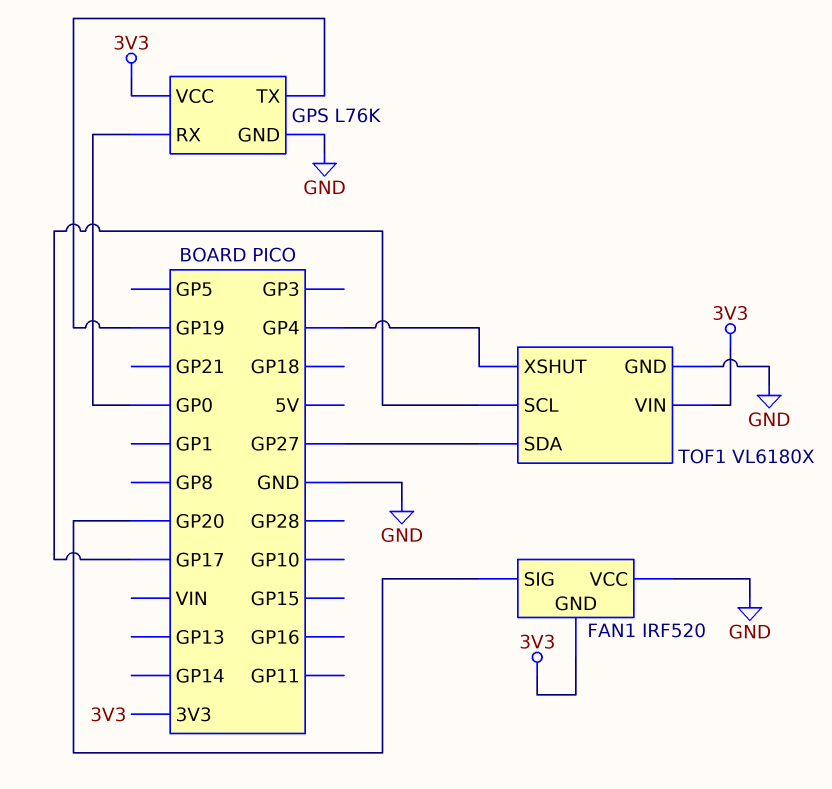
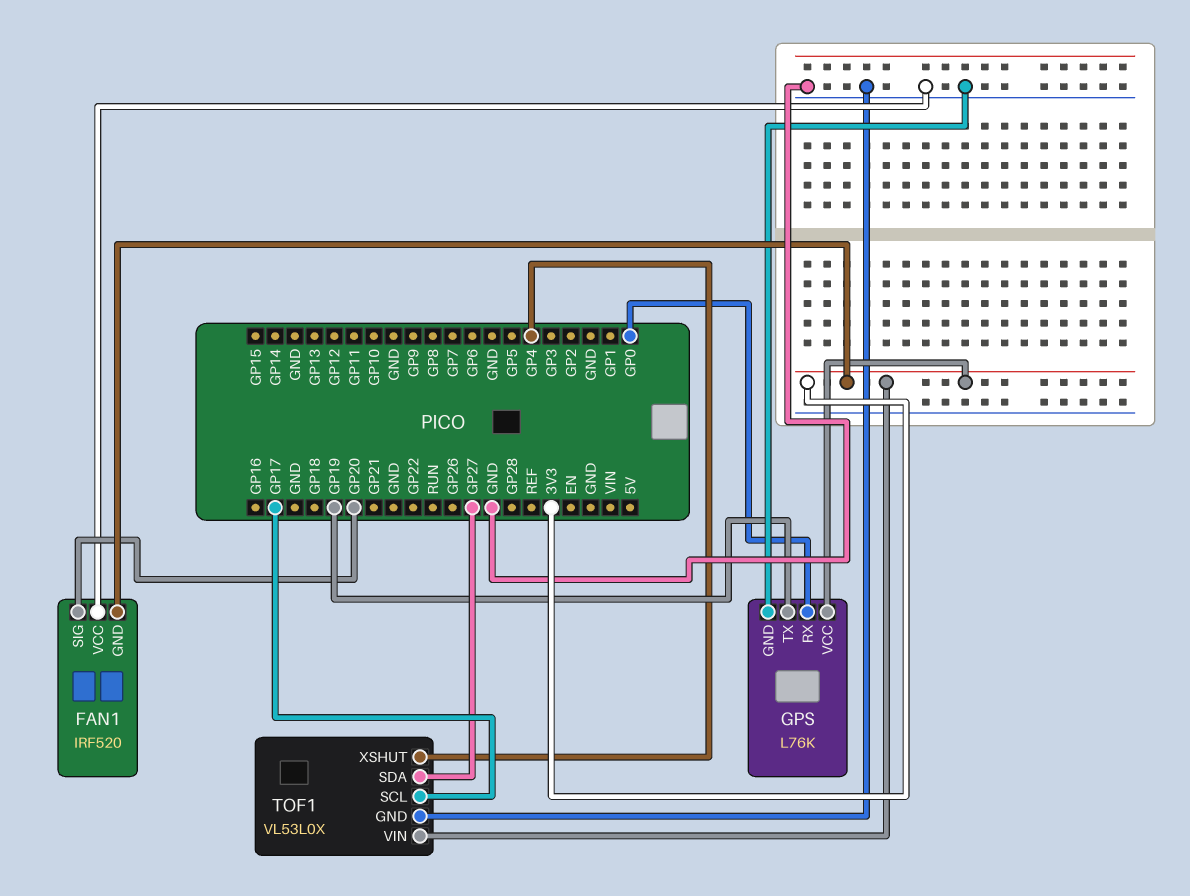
TOF1: VL6180X -> VL53L0X

